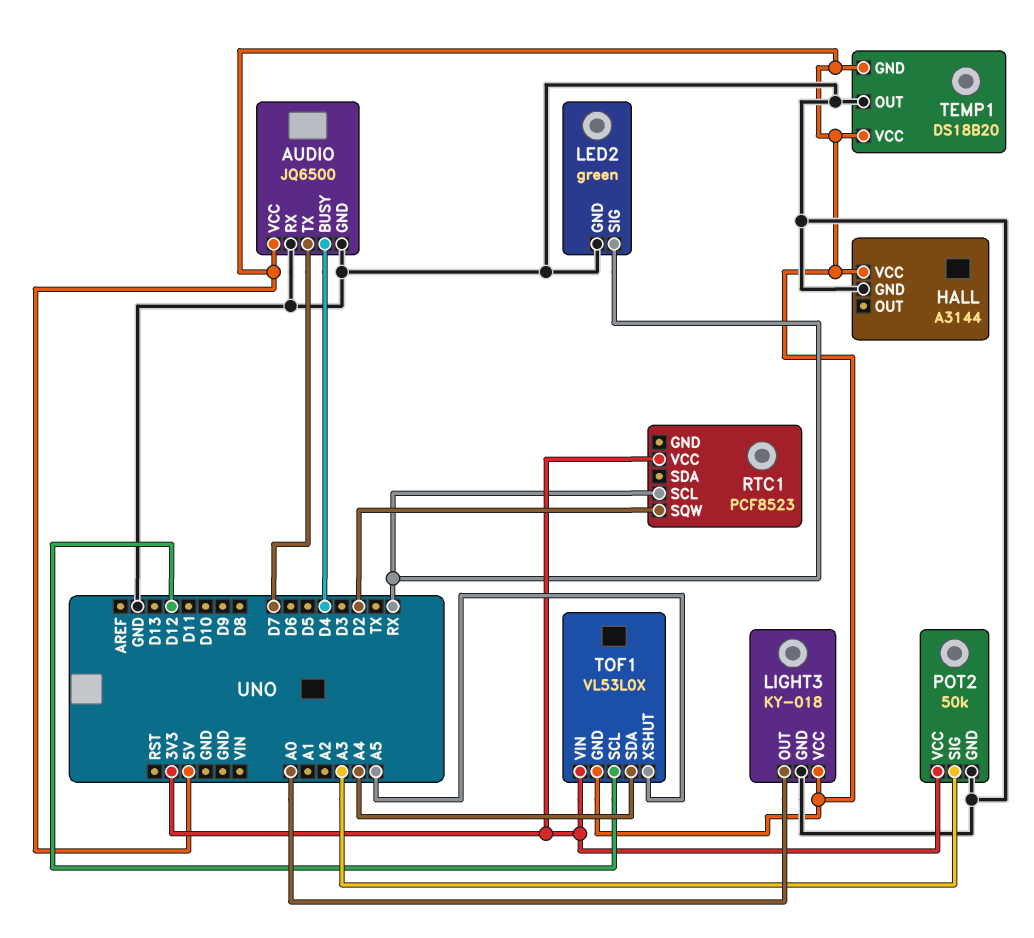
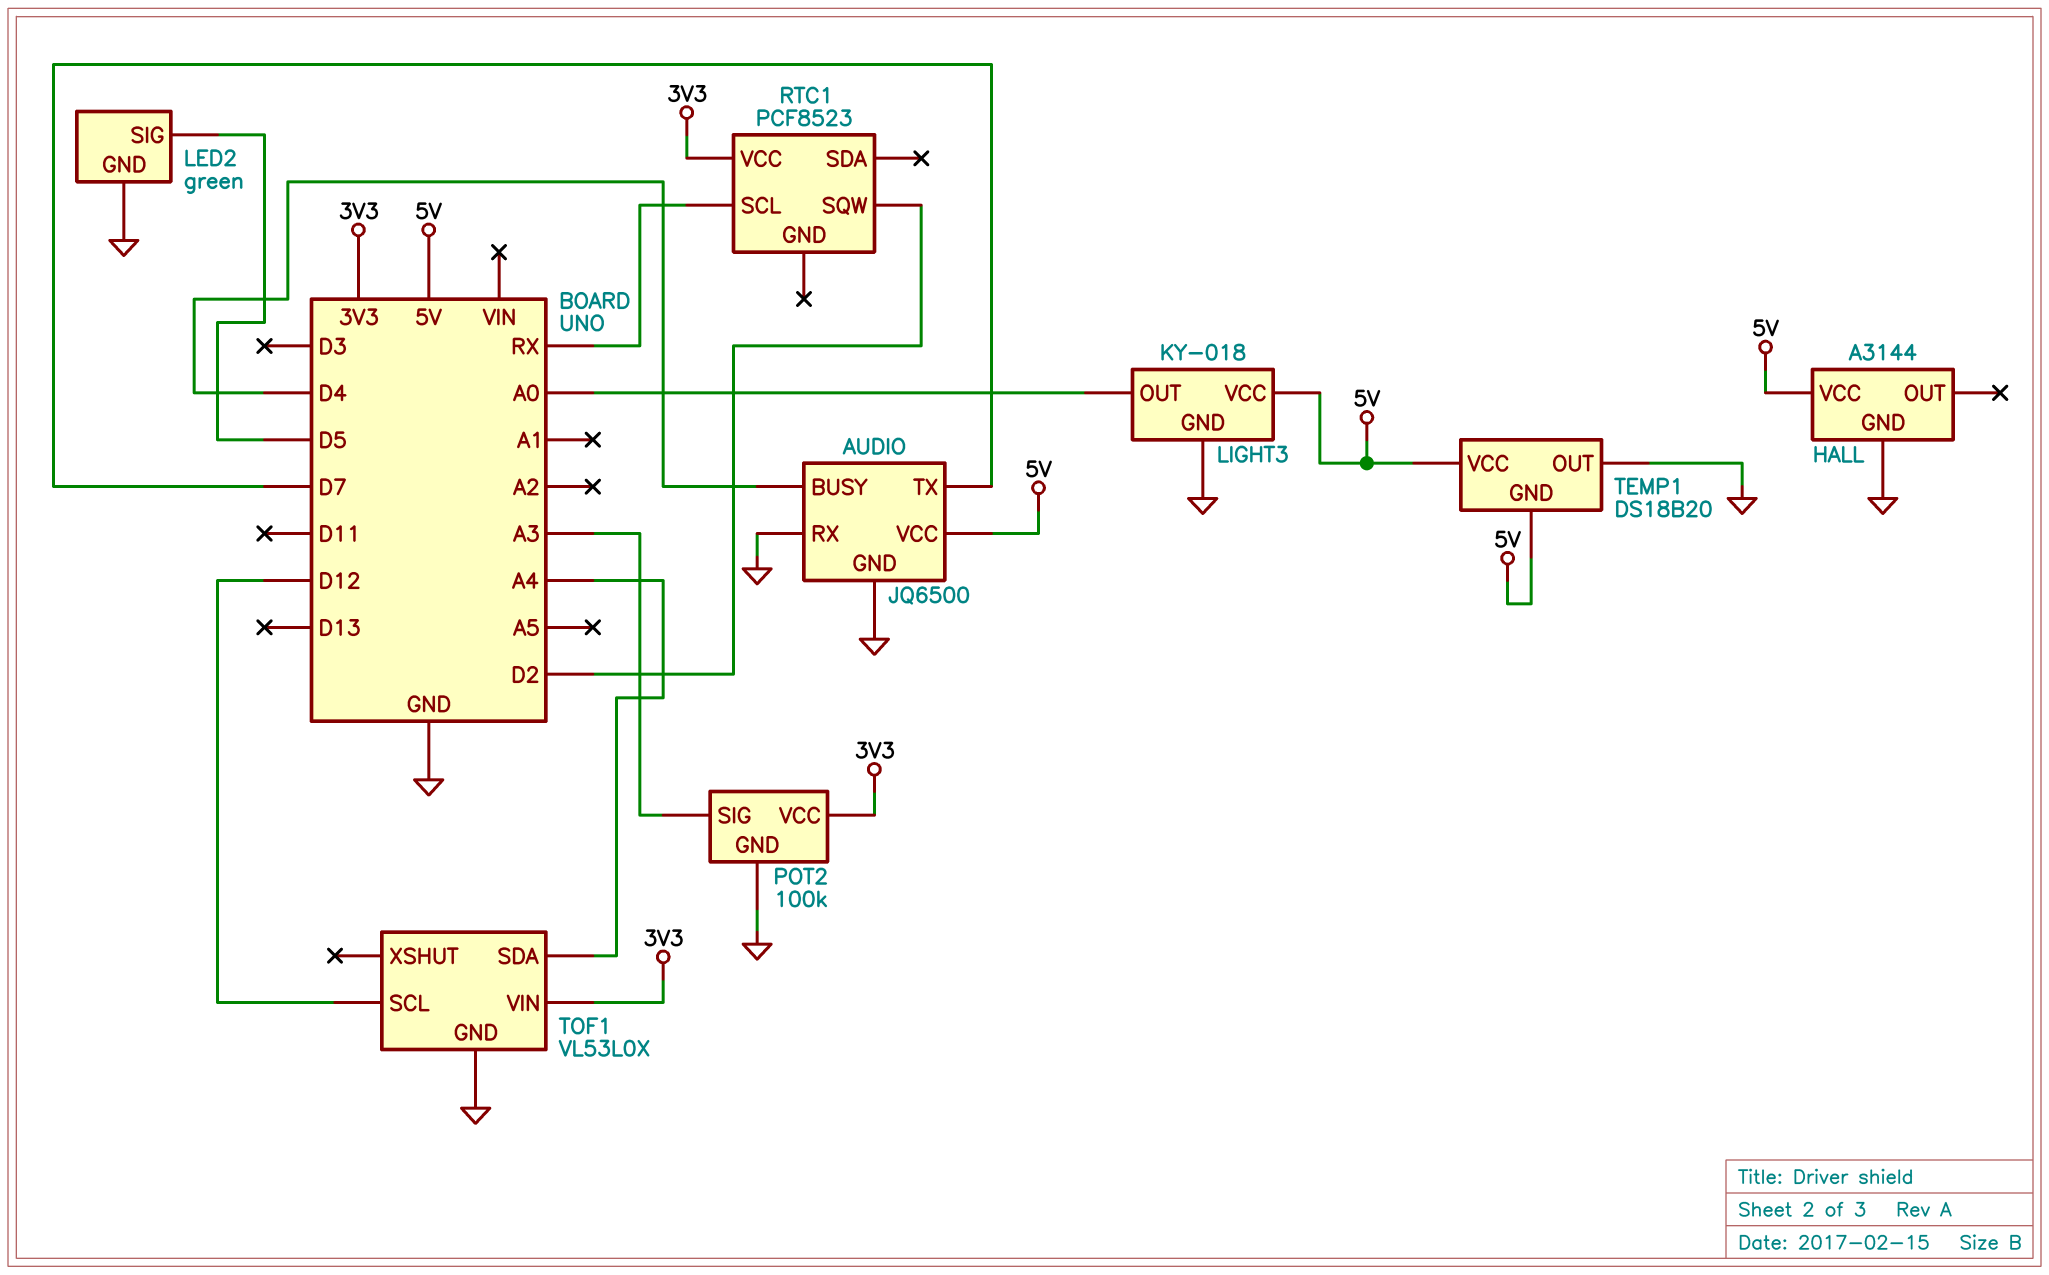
LED2 pin SIG: RX -> D5
POT2: 50k -> 100k
TOF1 pin GND: 5V -> GND
TOF1 pin XSHUT: A5 -> none

